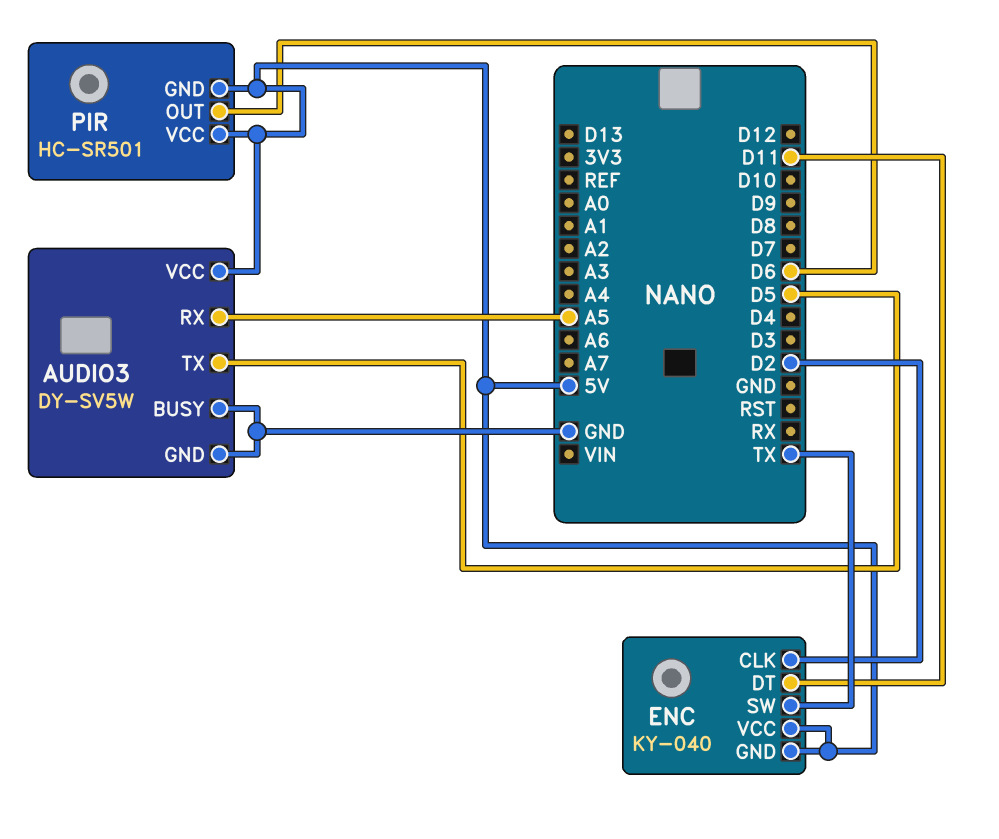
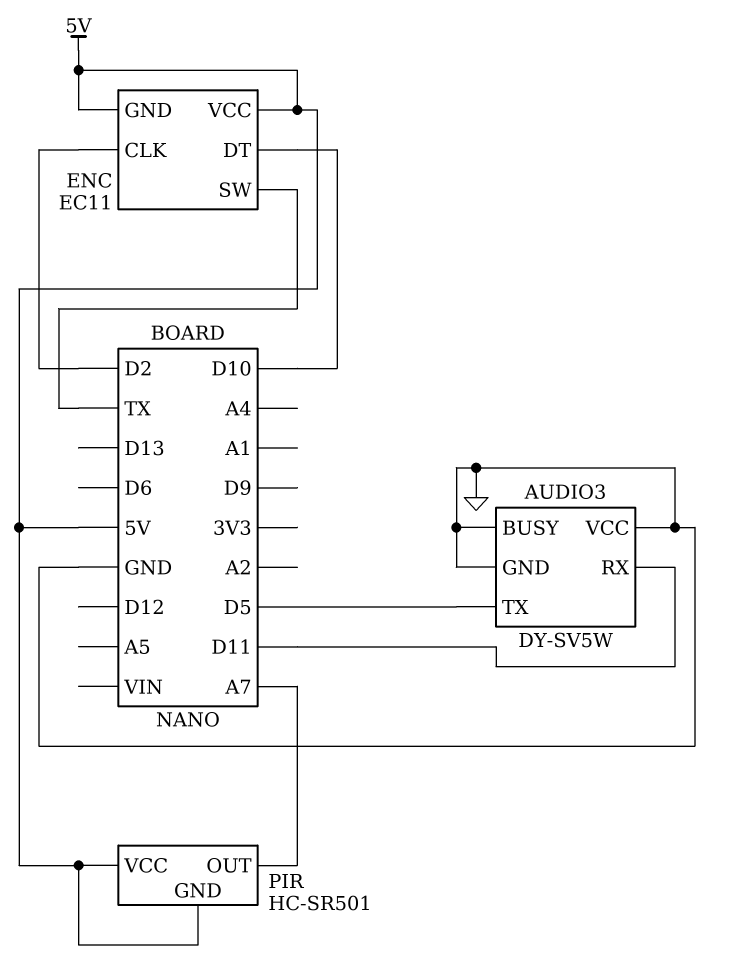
AUDIO3 pin RX: A5 -> D11
AUDIO3 pin VCC: 5V -> GND
ENC: KY-040 -> EC11
ENC pin DT: D11 -> D10
PIR pin OUT: D6 -> A7

